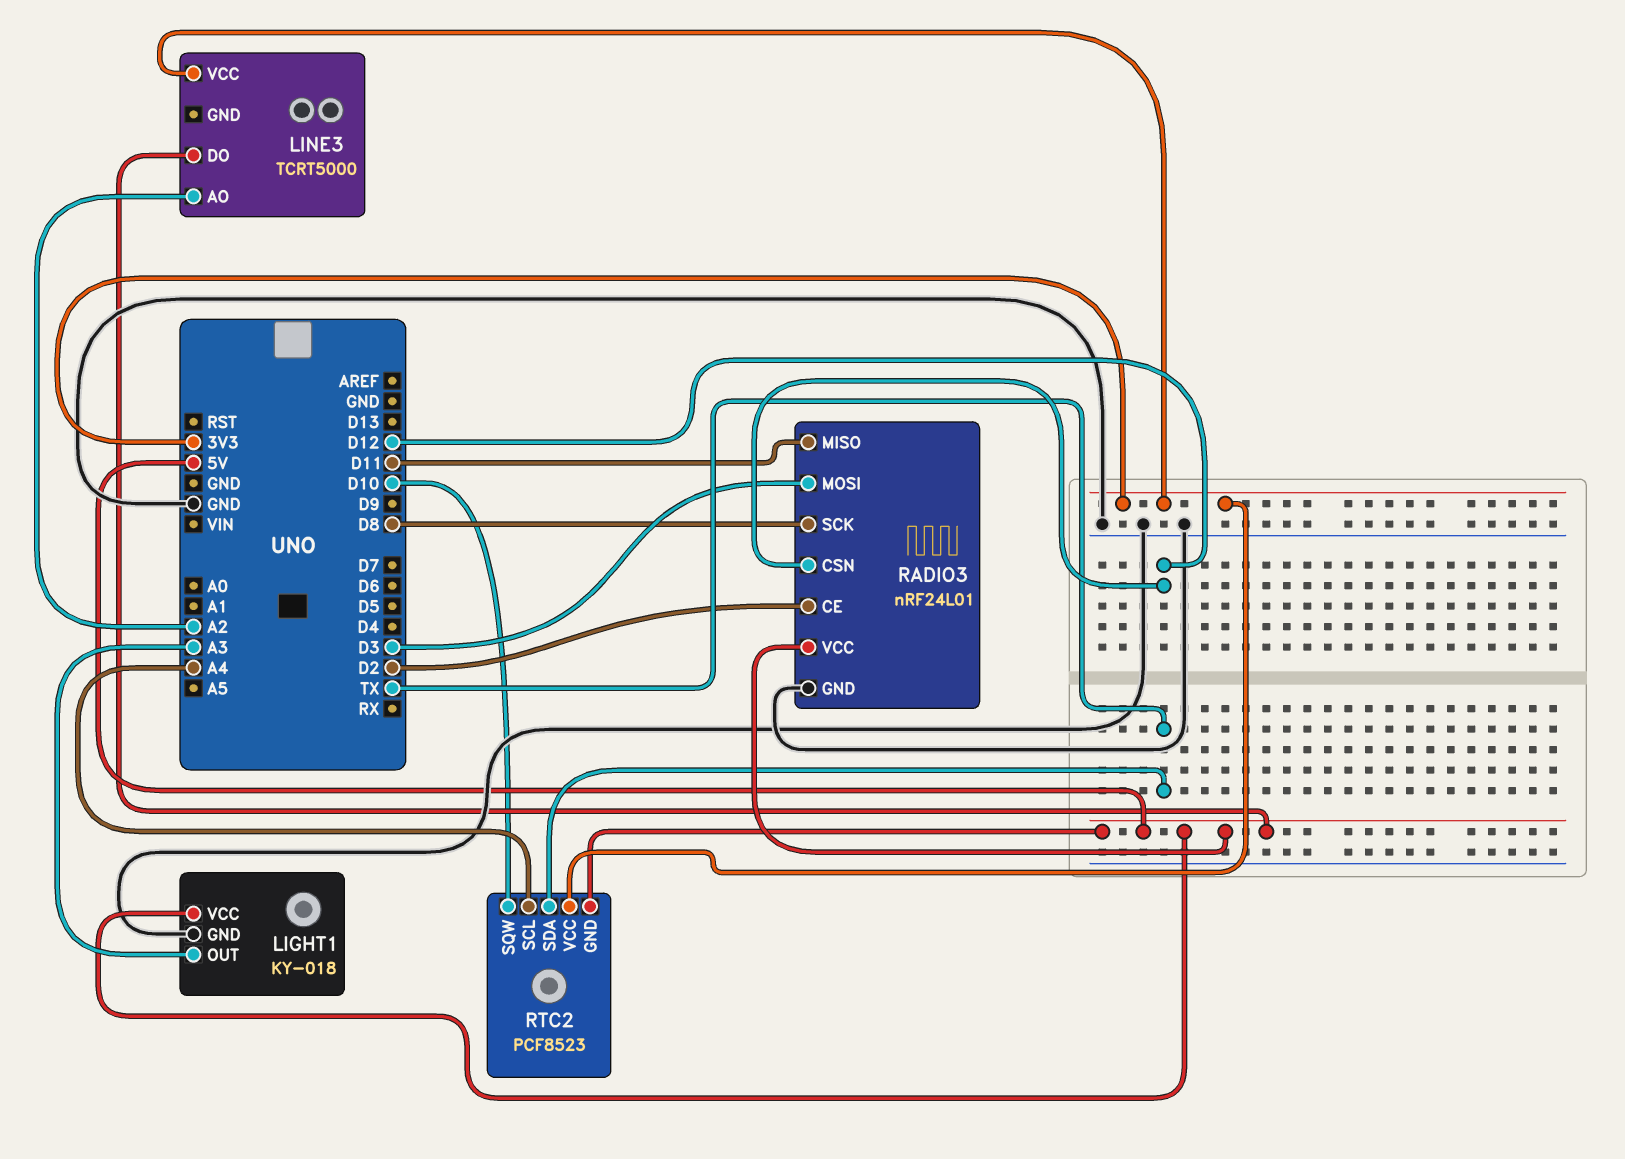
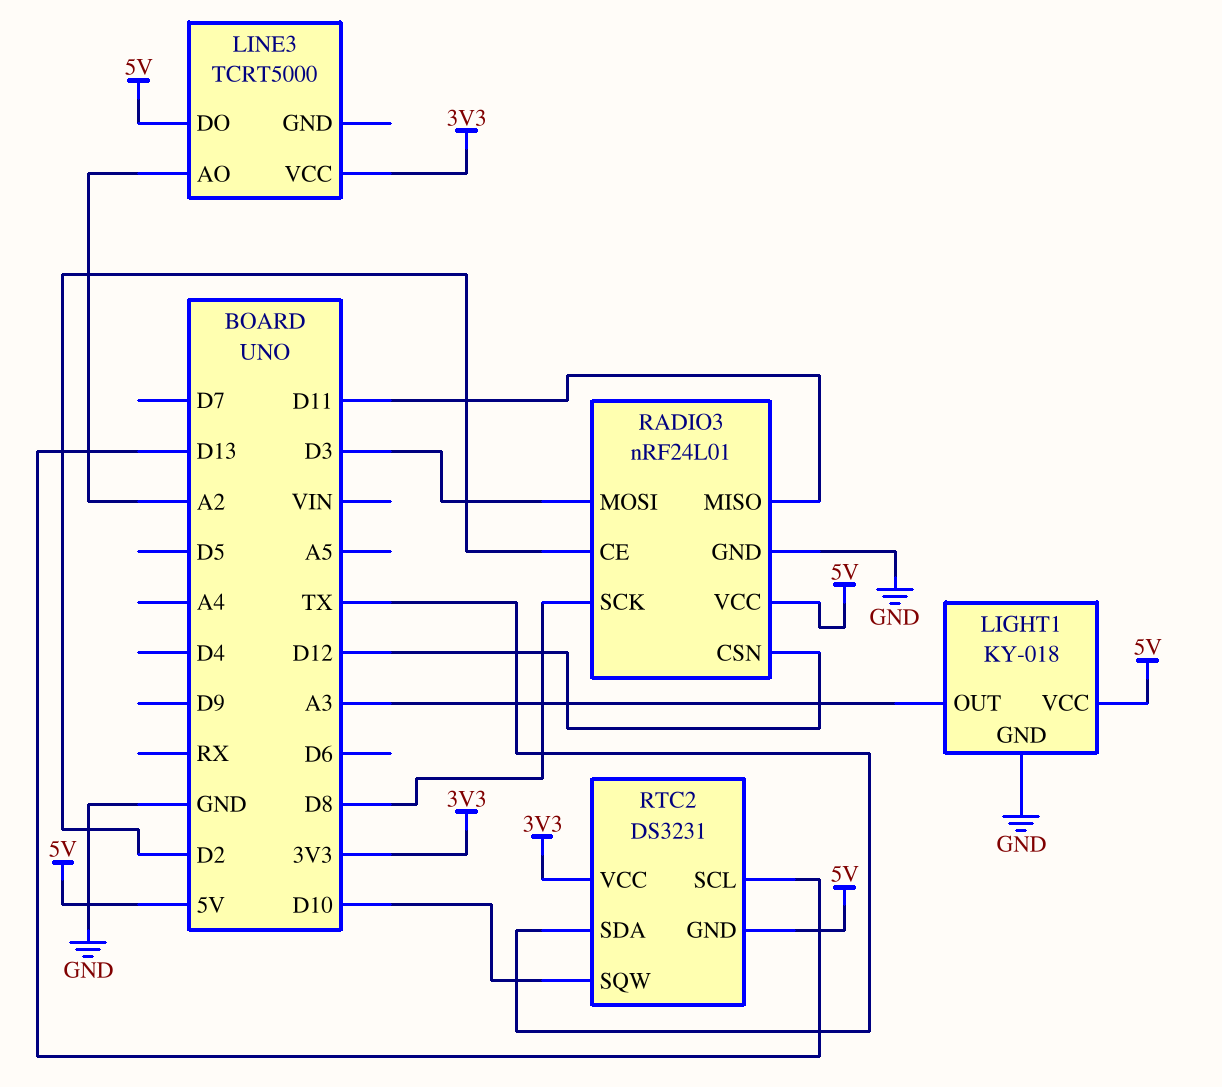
RTC2: PCF8523 -> DS3231
RTC2 pin SCL: A4 -> D13

